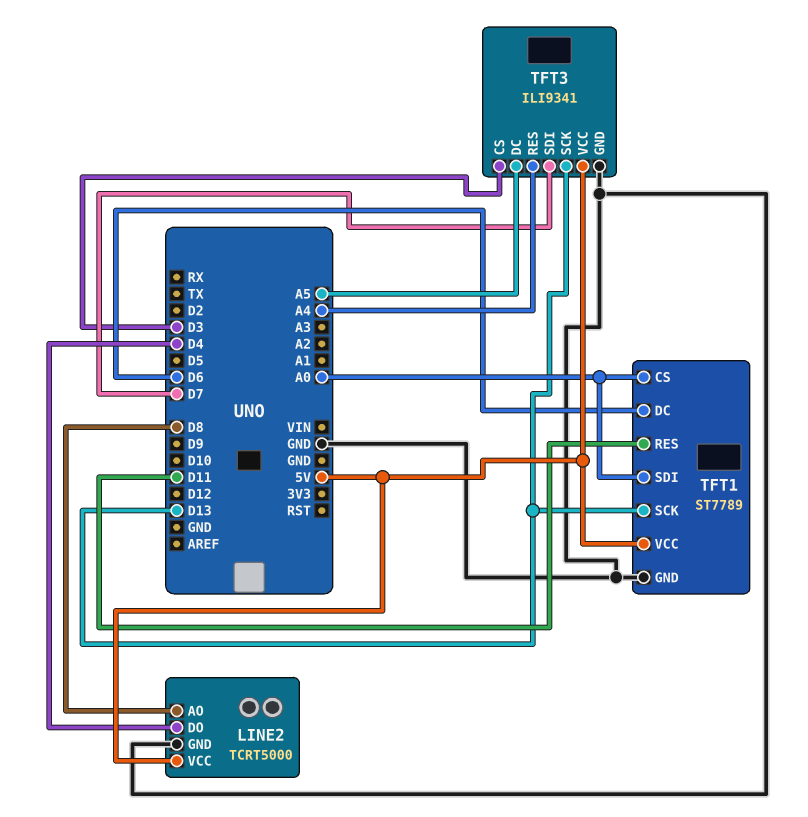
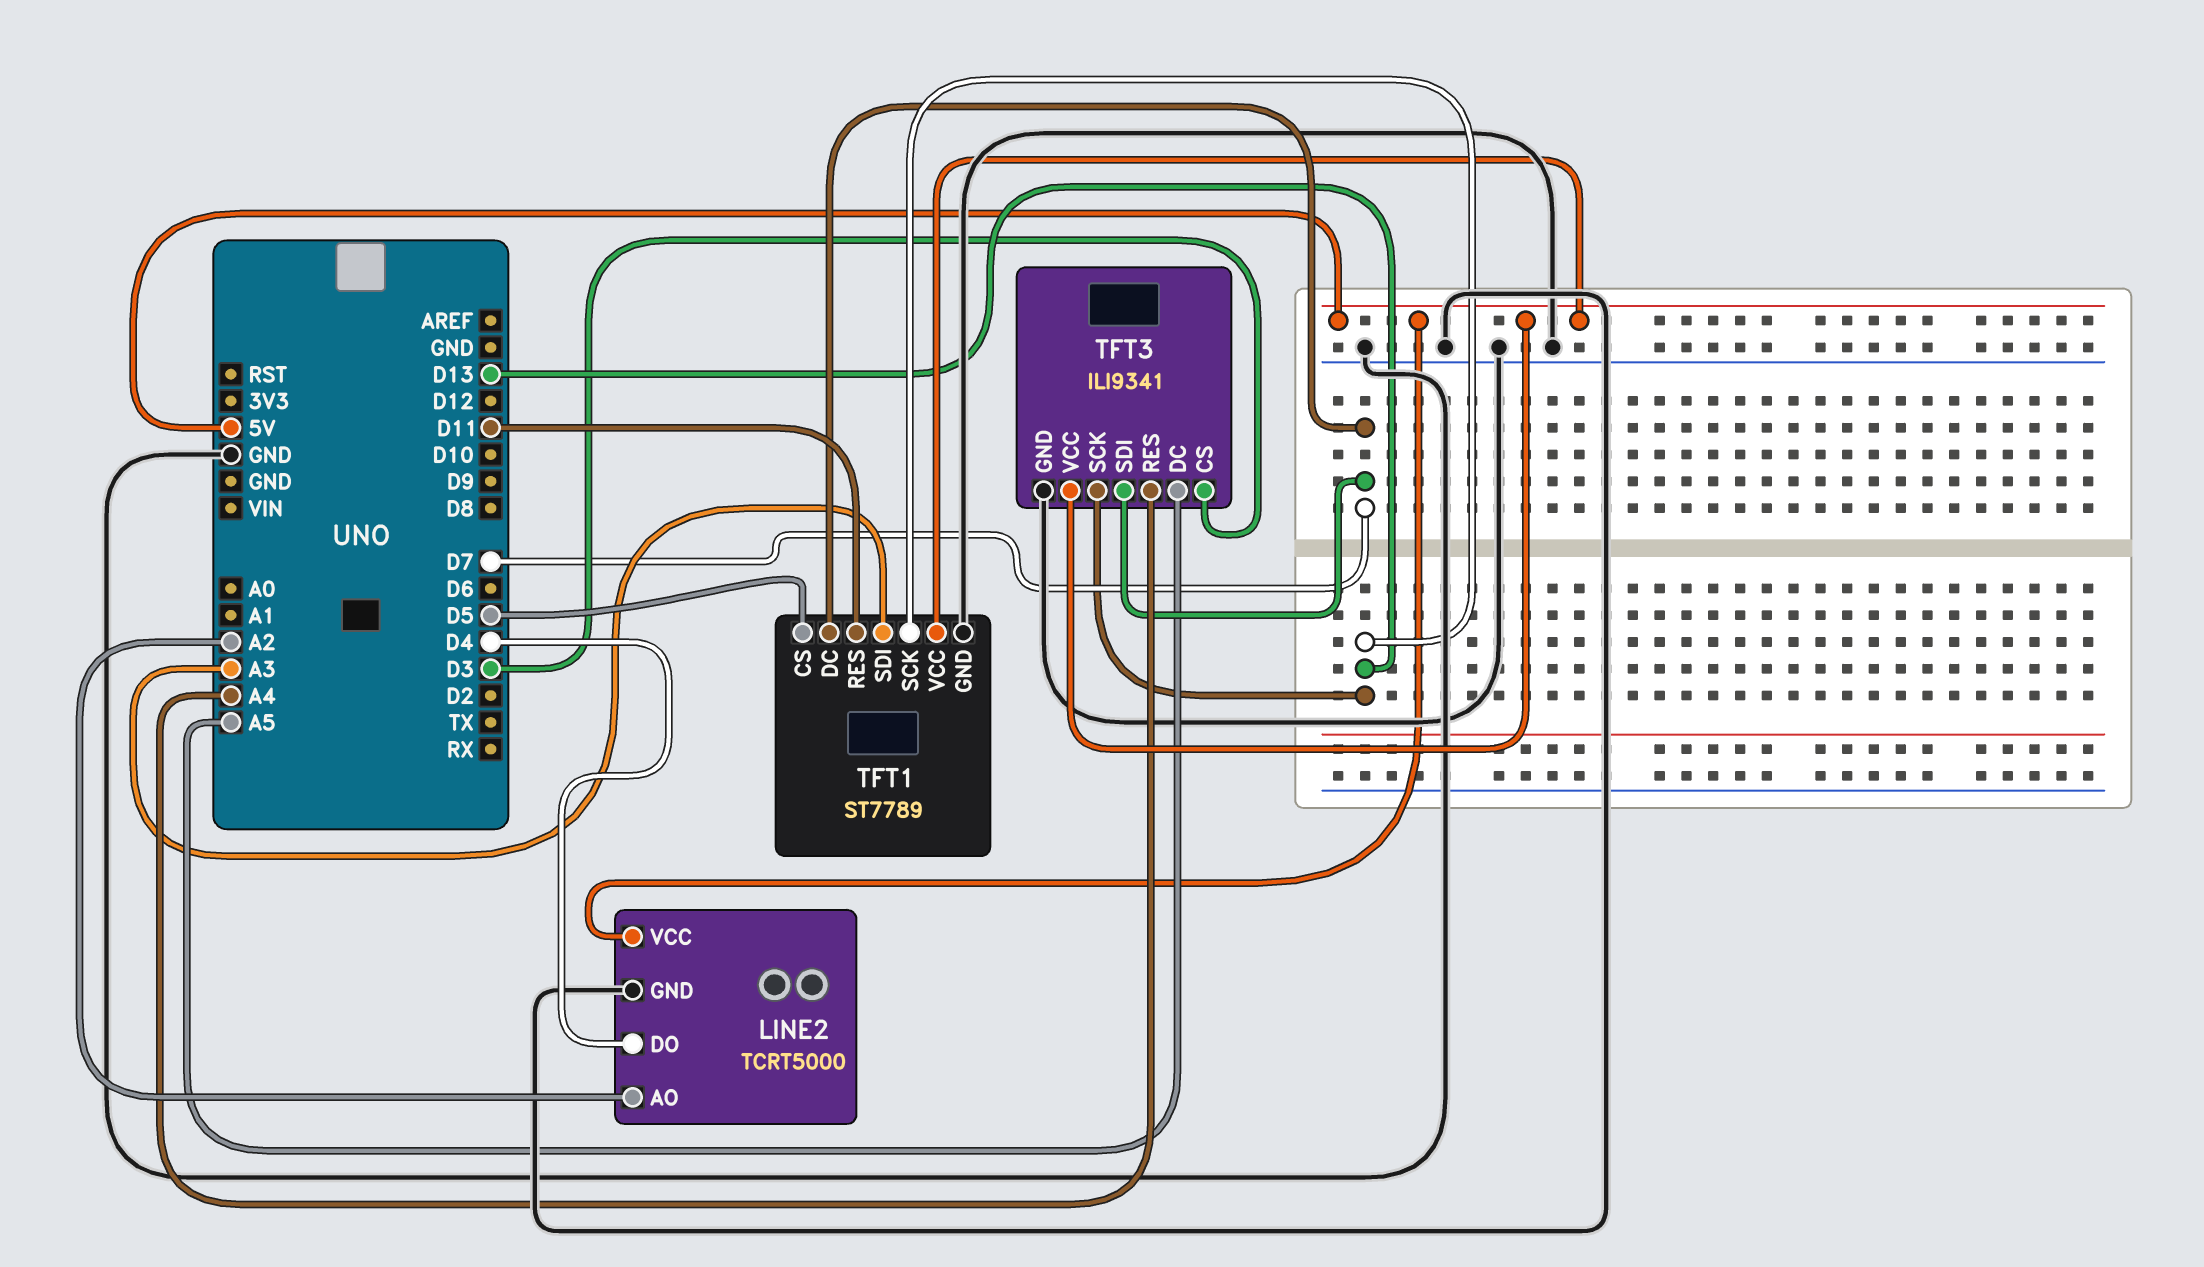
LINE2 pin AO: D8 -> A2
TFT1 pin CS: A0 -> D5
TFT1 pin DC: D6 -> D7
TFT1 pin SDI: A0 -> A3

